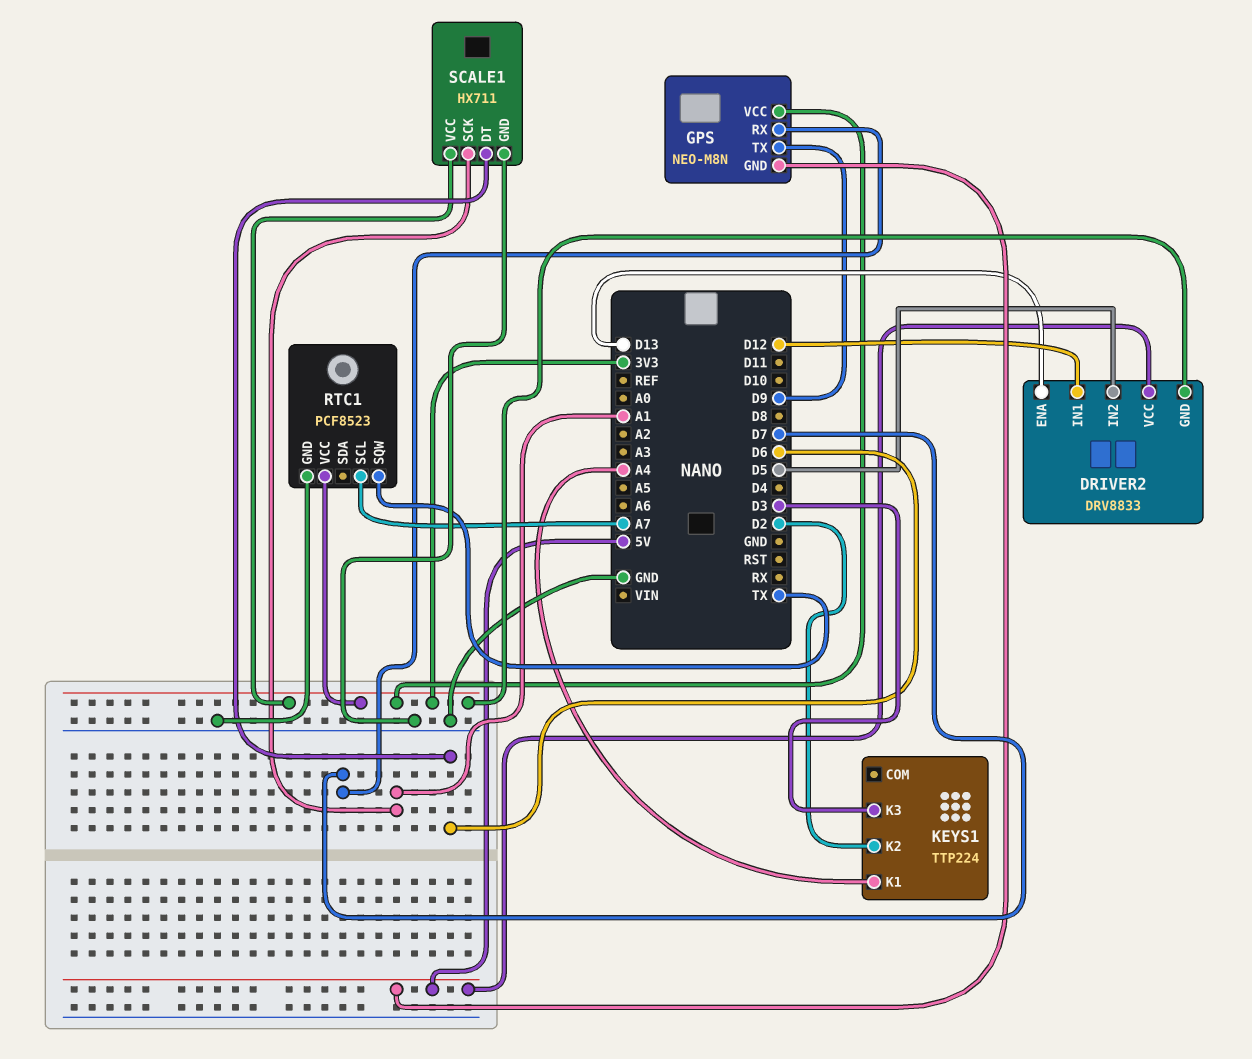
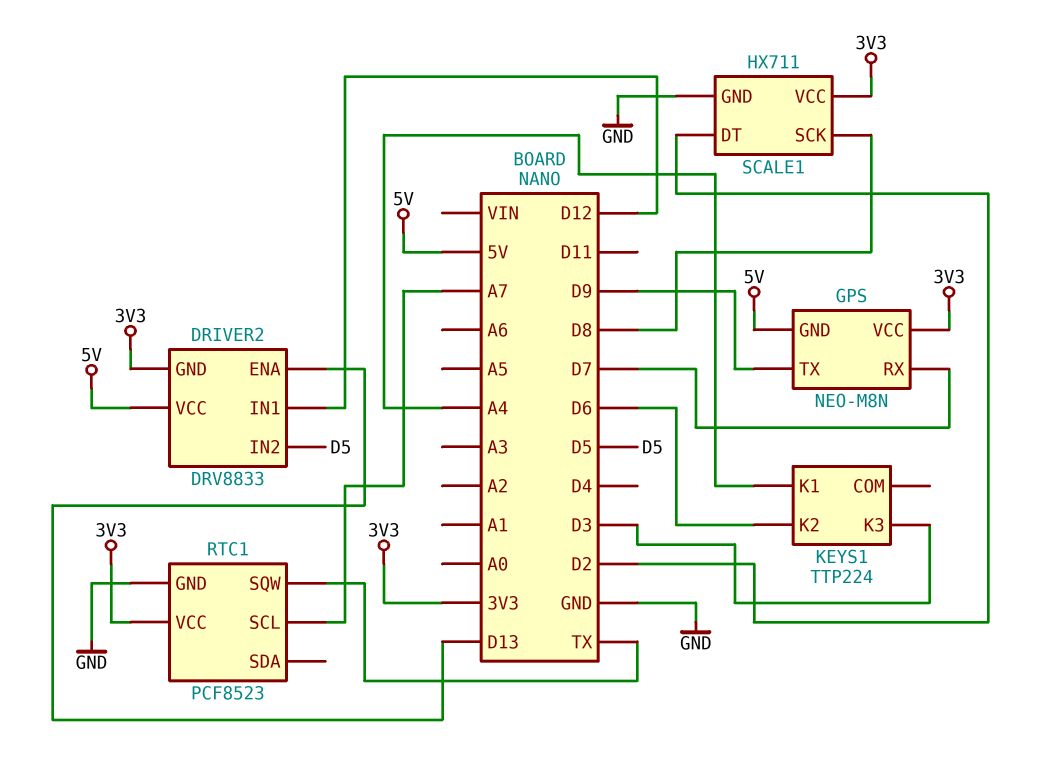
KEYS1 pin K2: D2 -> D6
SCALE1 pin DT: D6 -> D2
SCALE1 pin SCK: A1 -> D8

